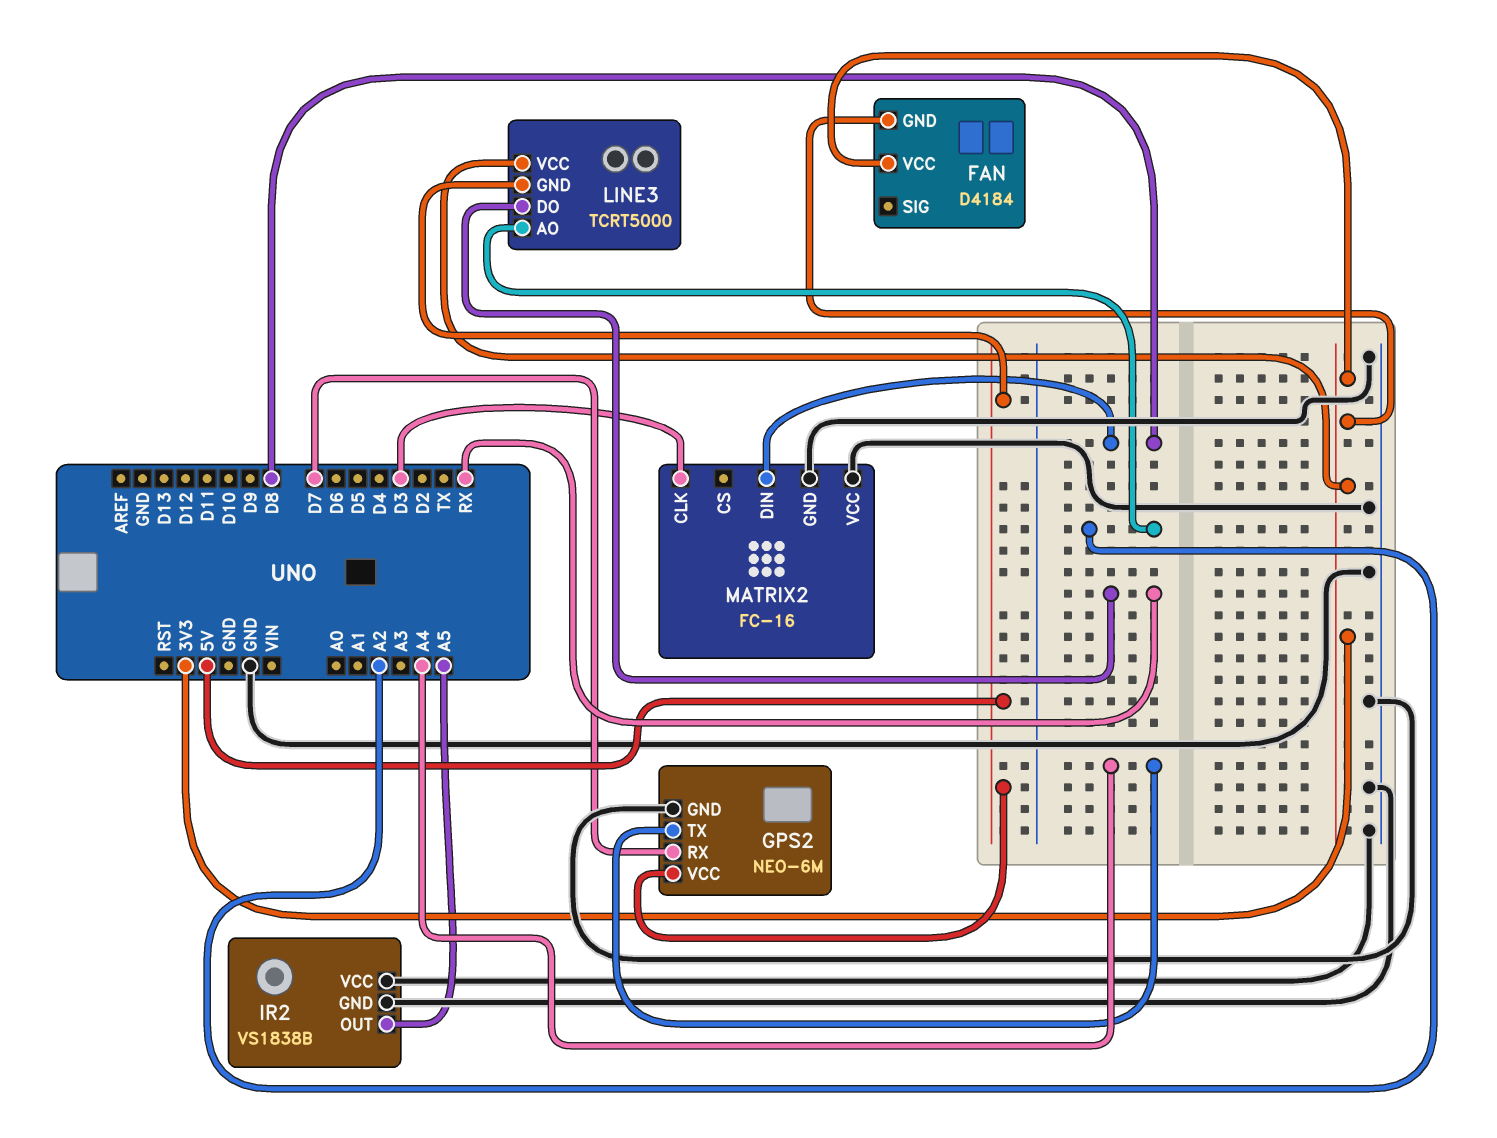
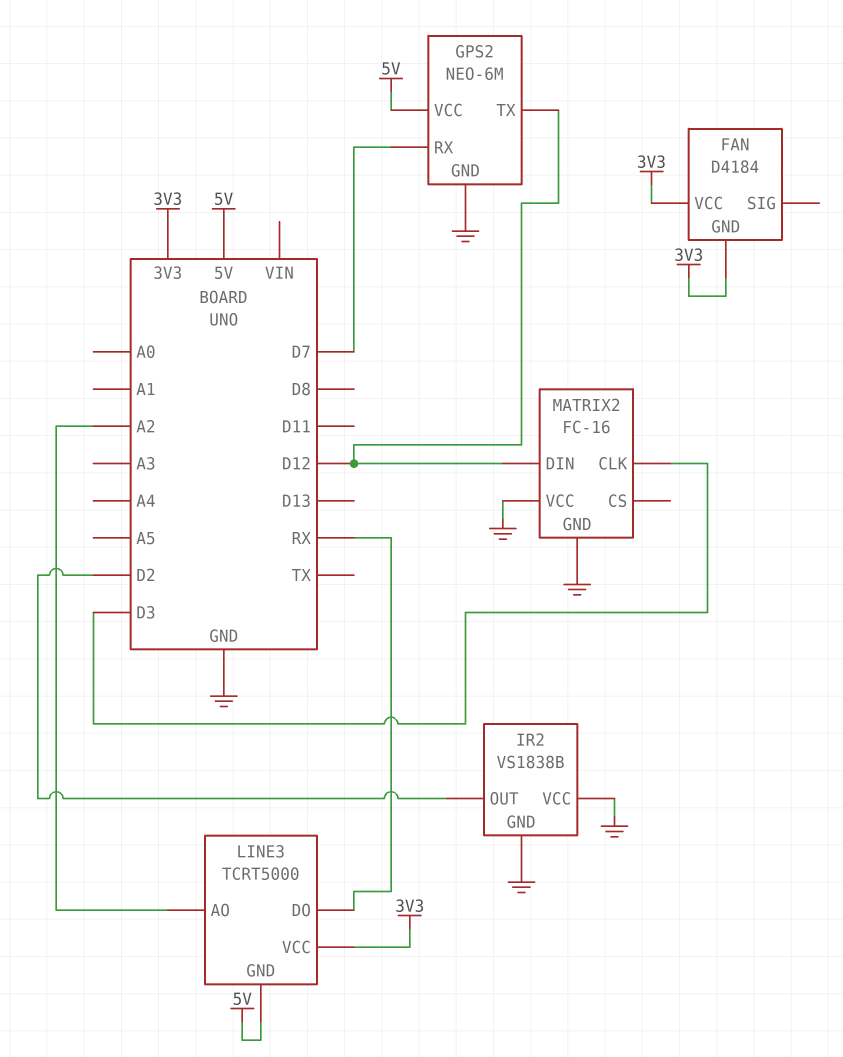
GPS2 pin TX: A4 -> D12
IR2 pin OUT: A5 -> D2
MATRIX2 pin DIN: D8 -> D12

